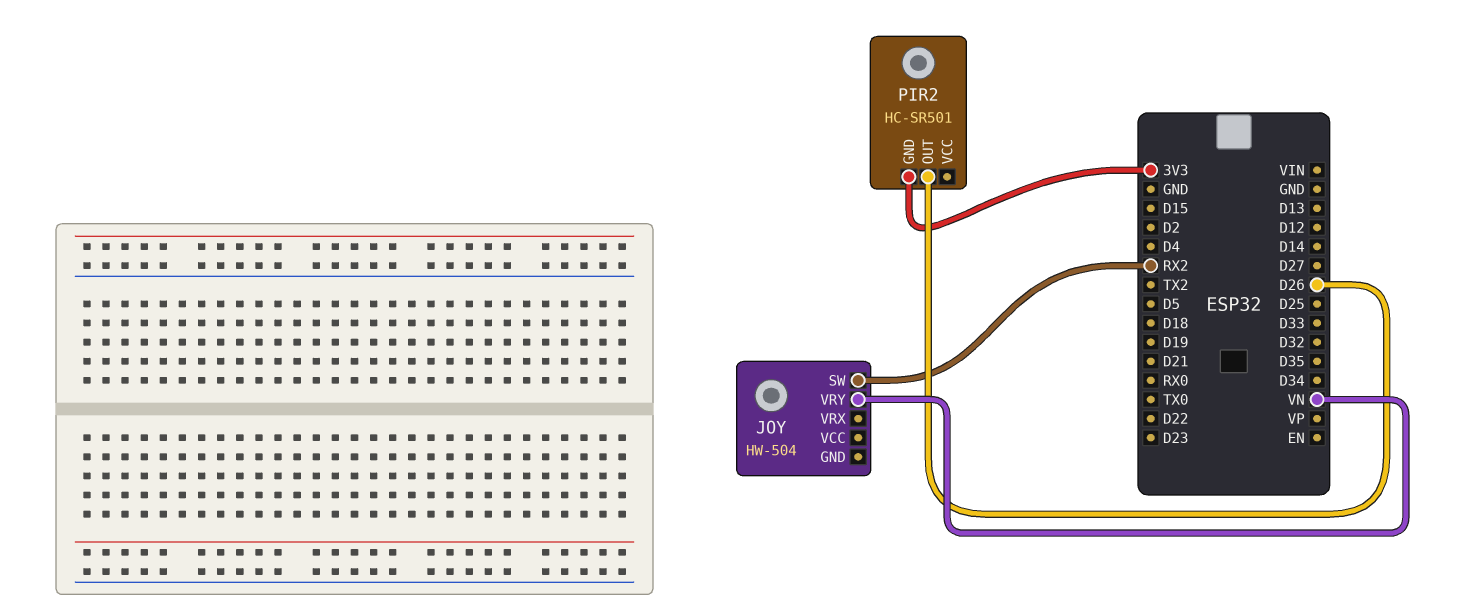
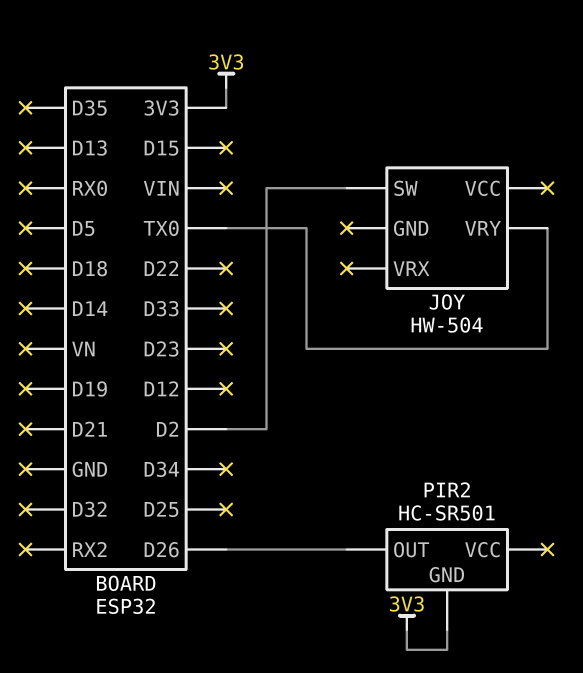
JOY pin SW: RX2 -> D2
JOY pin VRY: VN -> TX0

